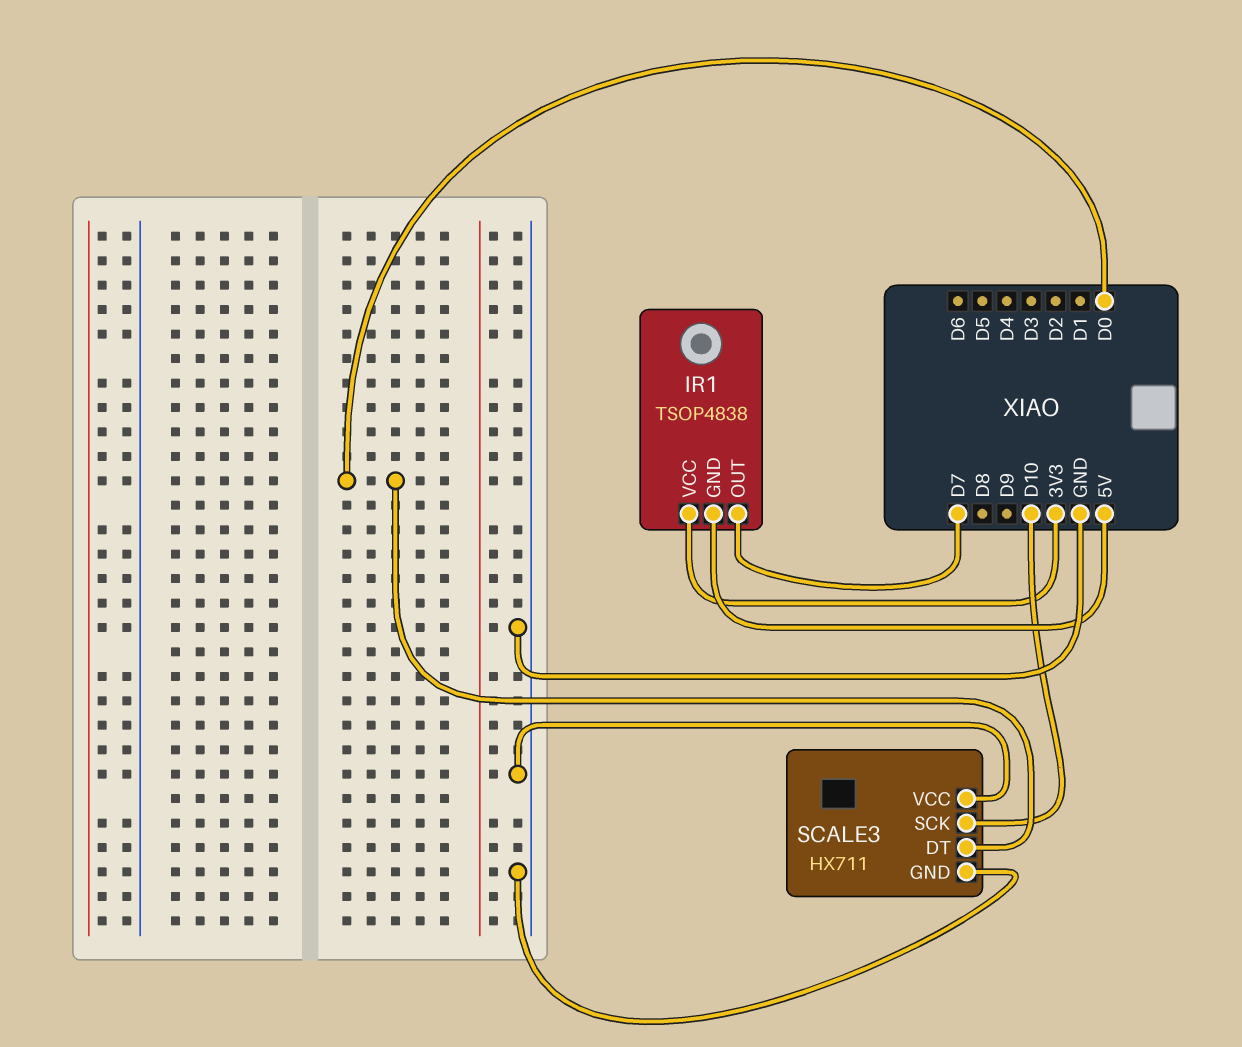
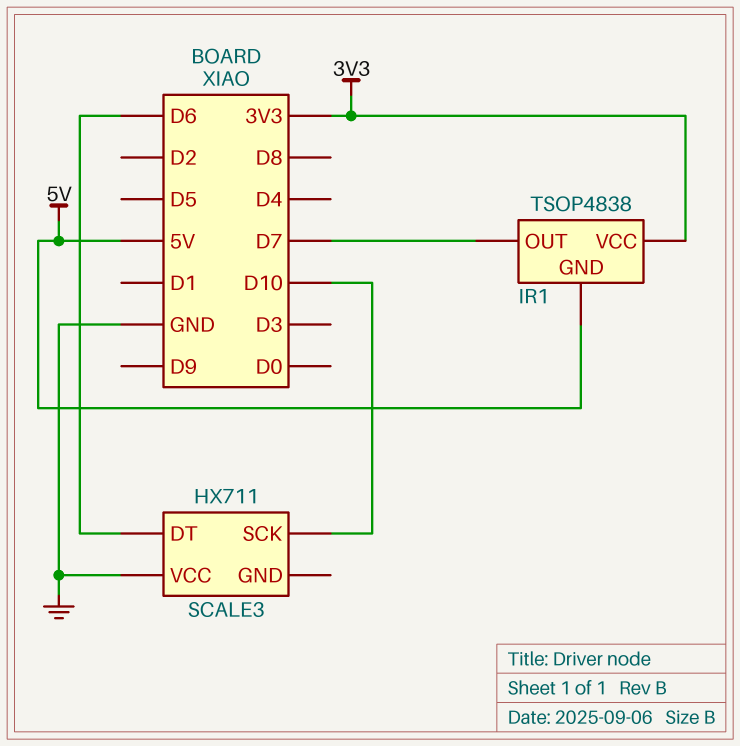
SCALE3 pin DT: D0 -> D6
SCALE3 pin GND: GND -> none

